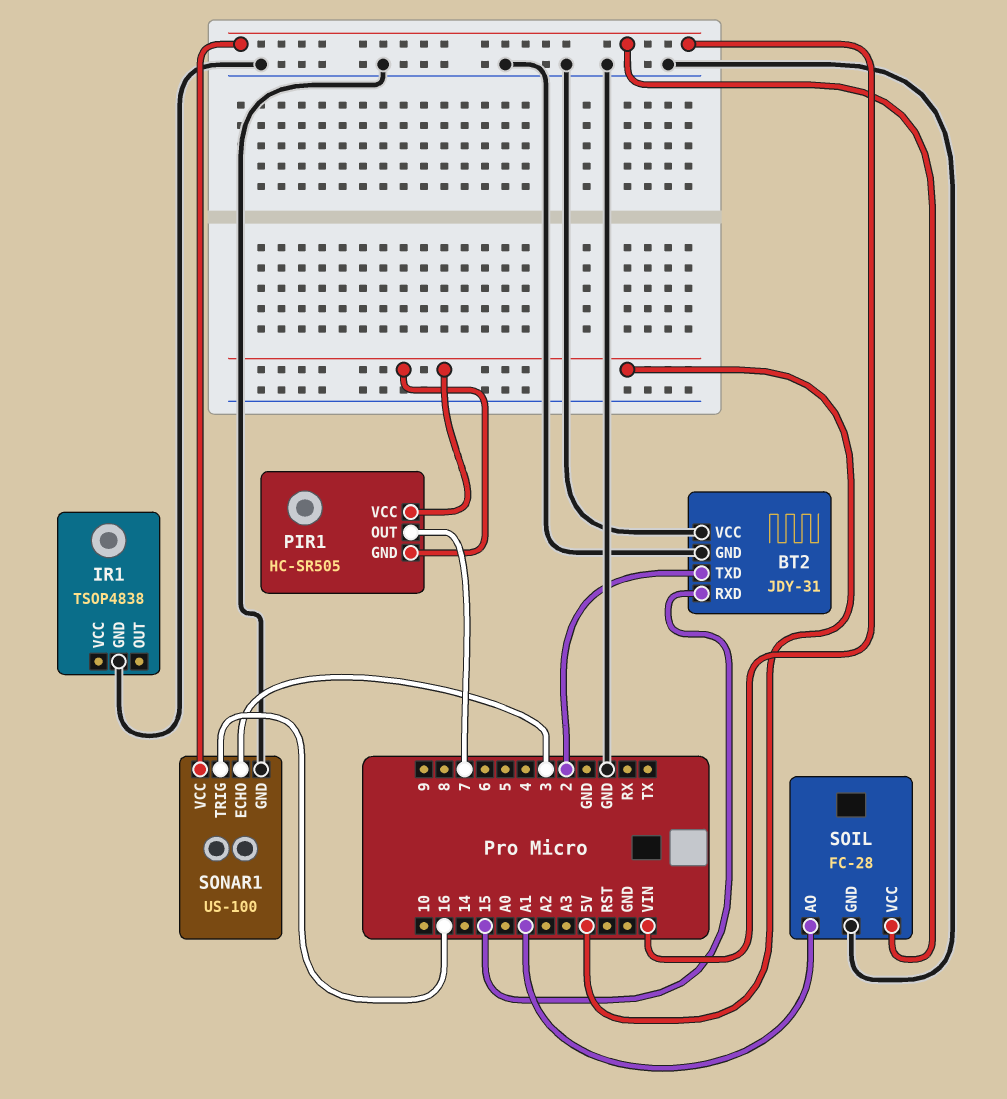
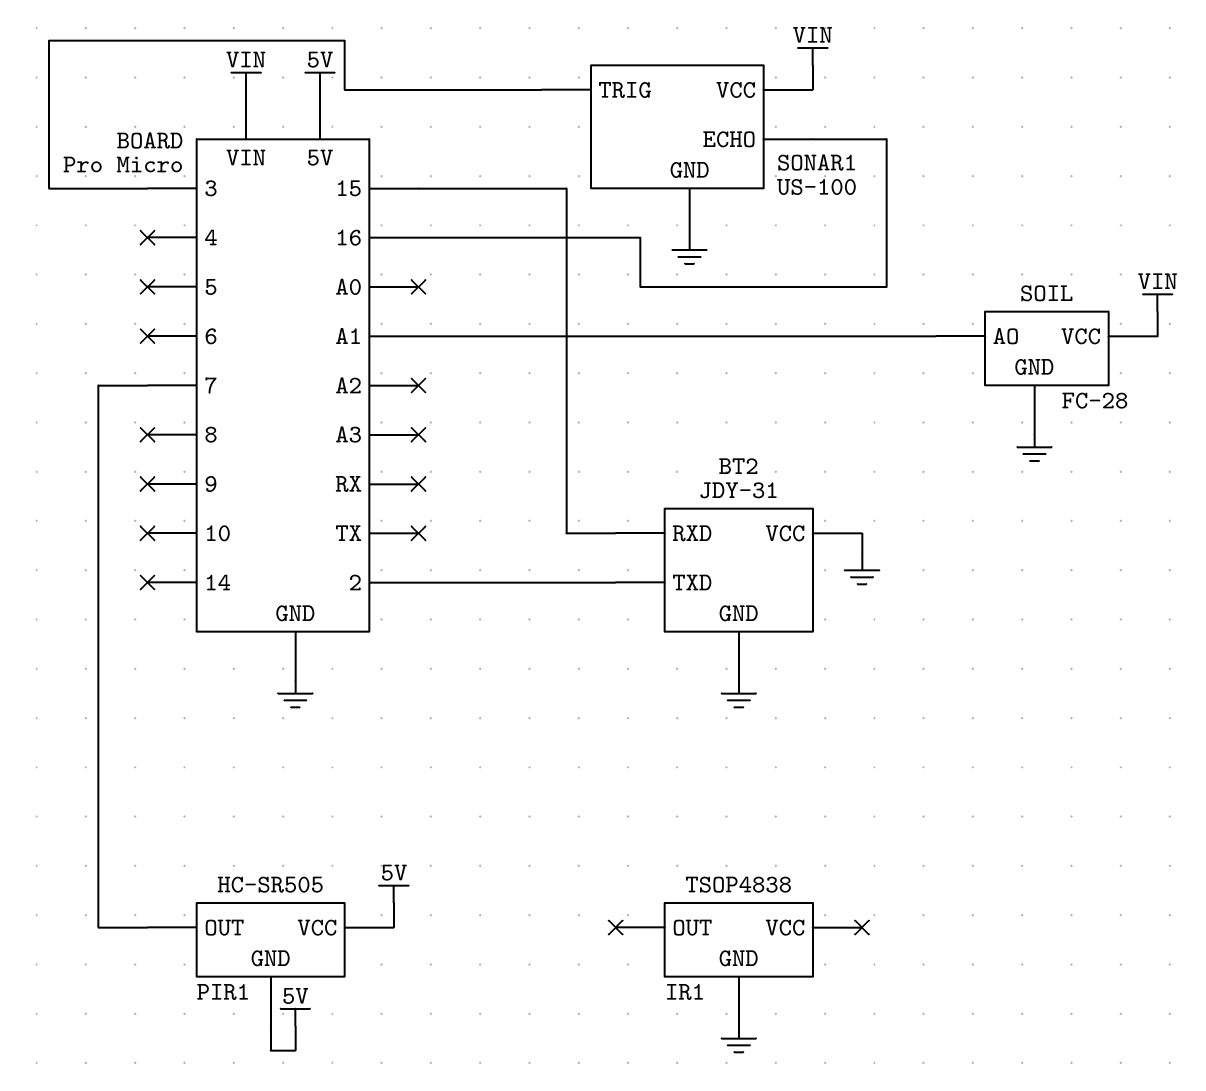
SONAR1 pin ECHO: 3 -> 16
SONAR1 pin TRIG: 16 -> 3

